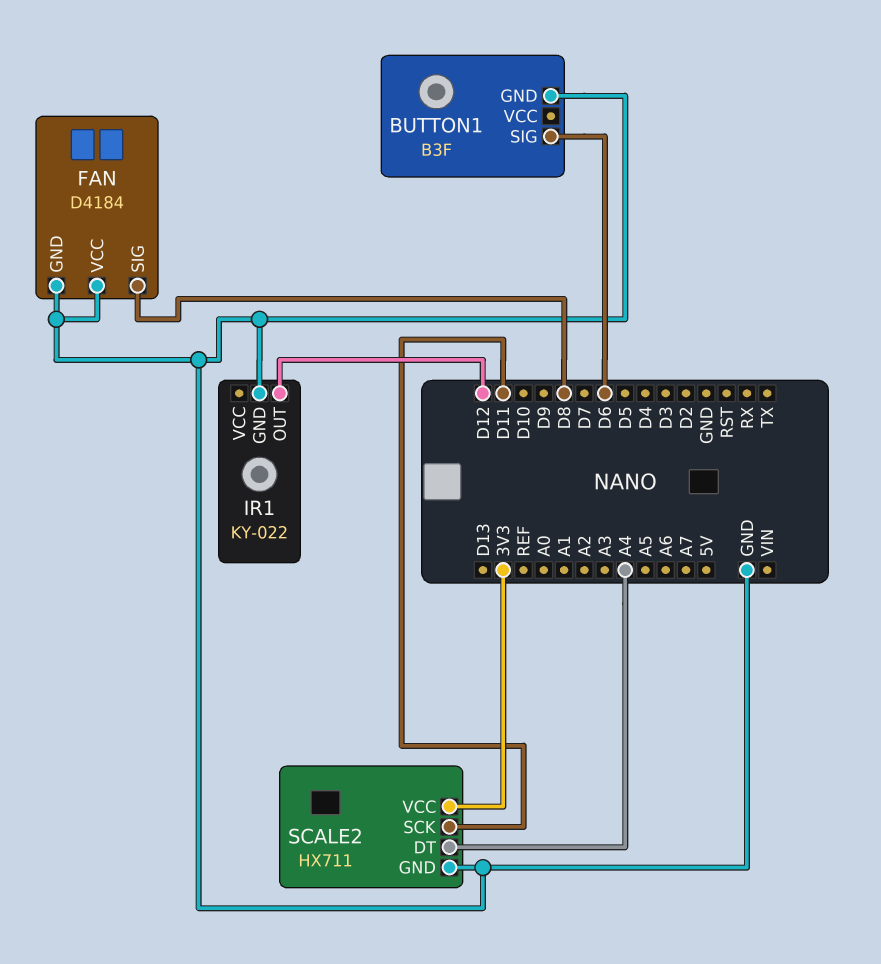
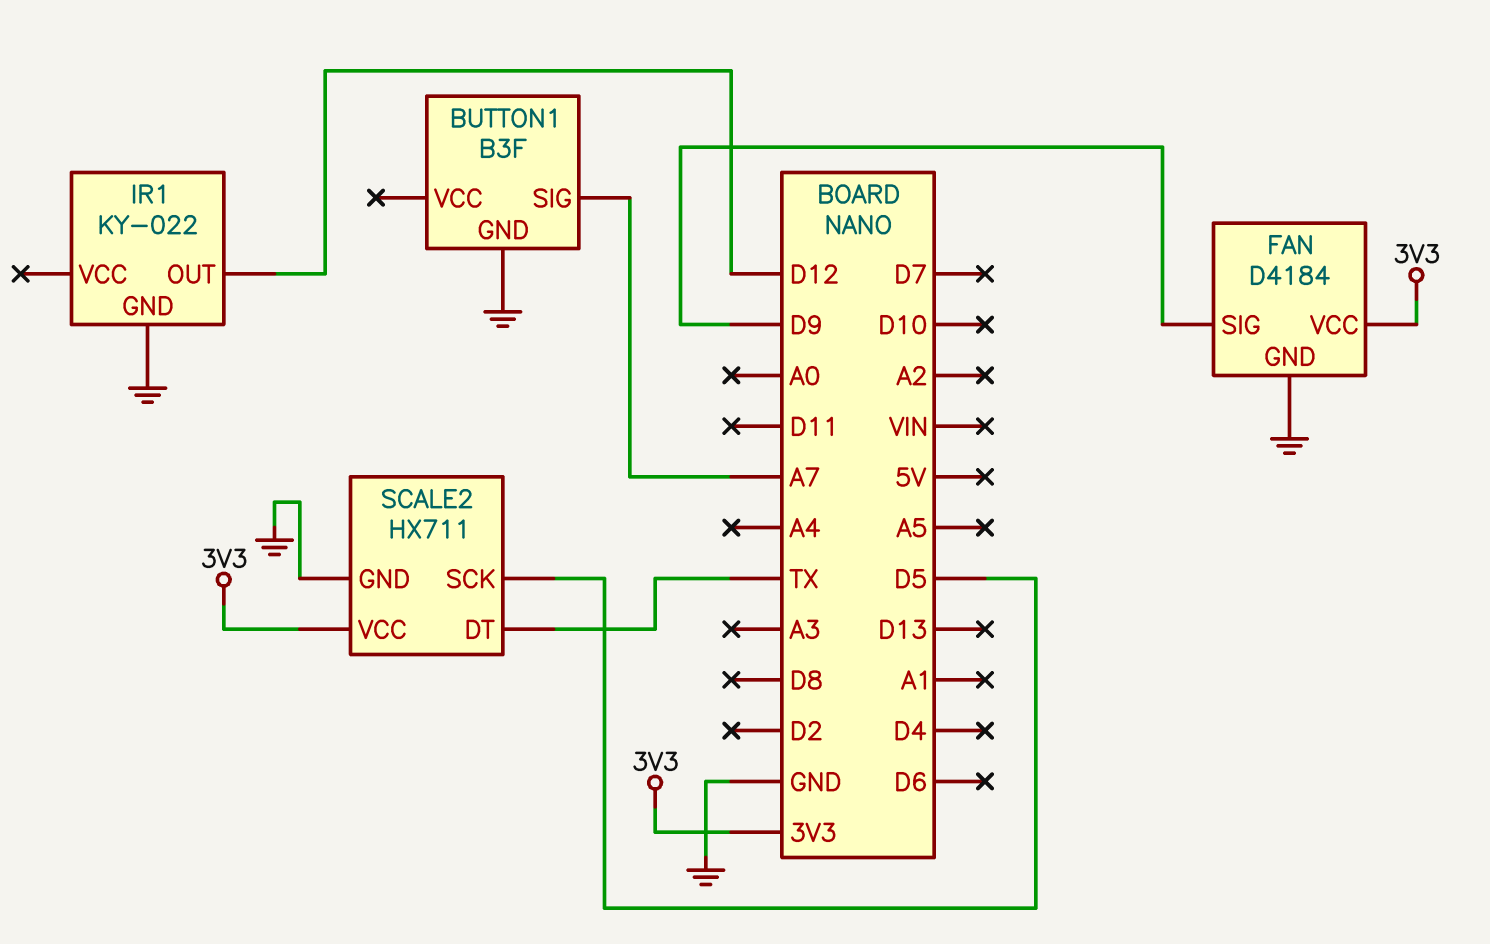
BUTTON1 pin SIG: D6 -> A7
FAN pin SIG: D8 -> D9
FAN pin VCC: GND -> 3V3
SCALE2 pin DT: A4 -> TX
SCALE2 pin SCK: D11 -> D5

